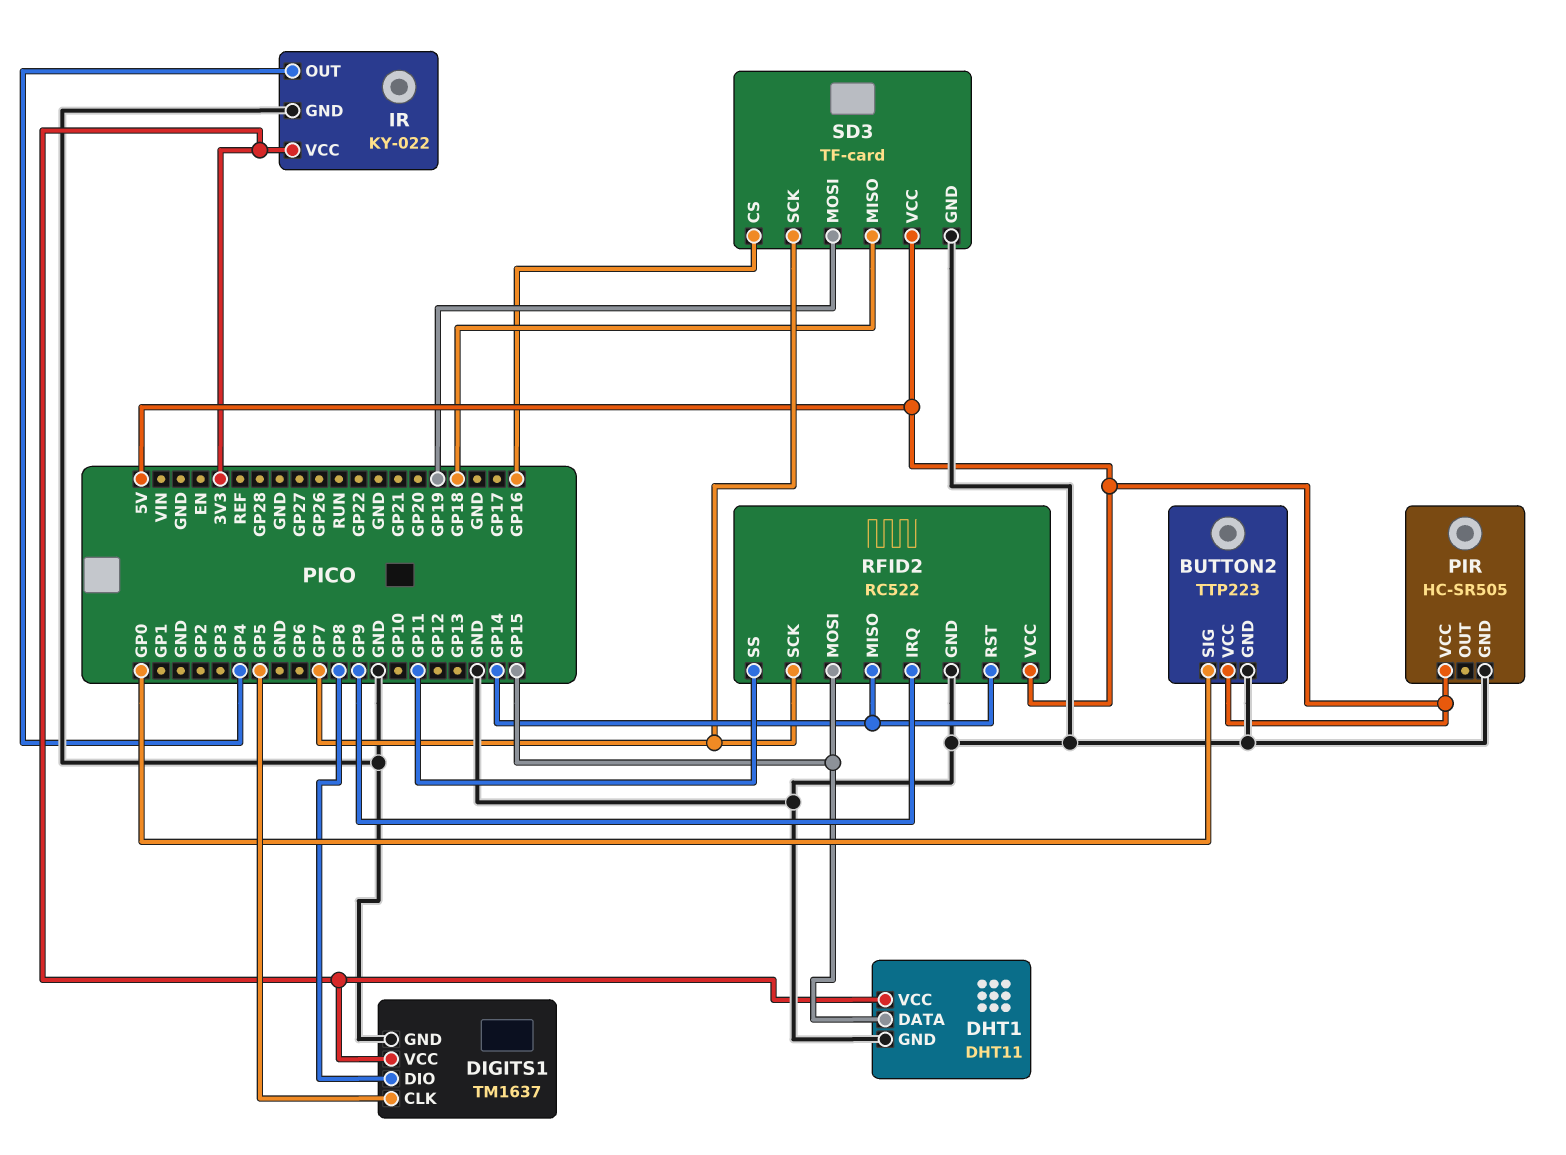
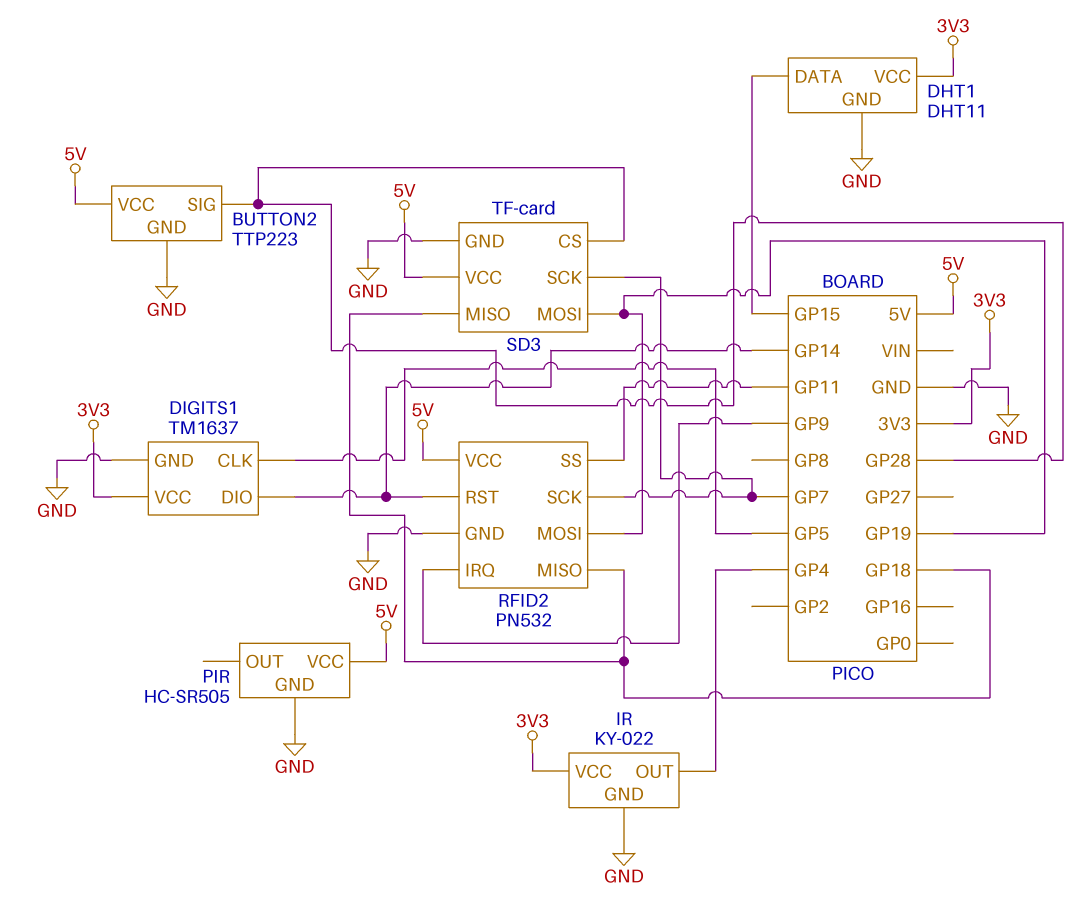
BUTTON2 pin SIG: GP0 -> GP28
DIGITS1 pin DIO: GP8 -> GP14
RFID2: RC522 -> PN532
RFID2 pin MISO: GP14 -> GP18
RFID2 pin MOSI: GP15 -> GP19
SD3 pin CS: GP16 -> GP28

